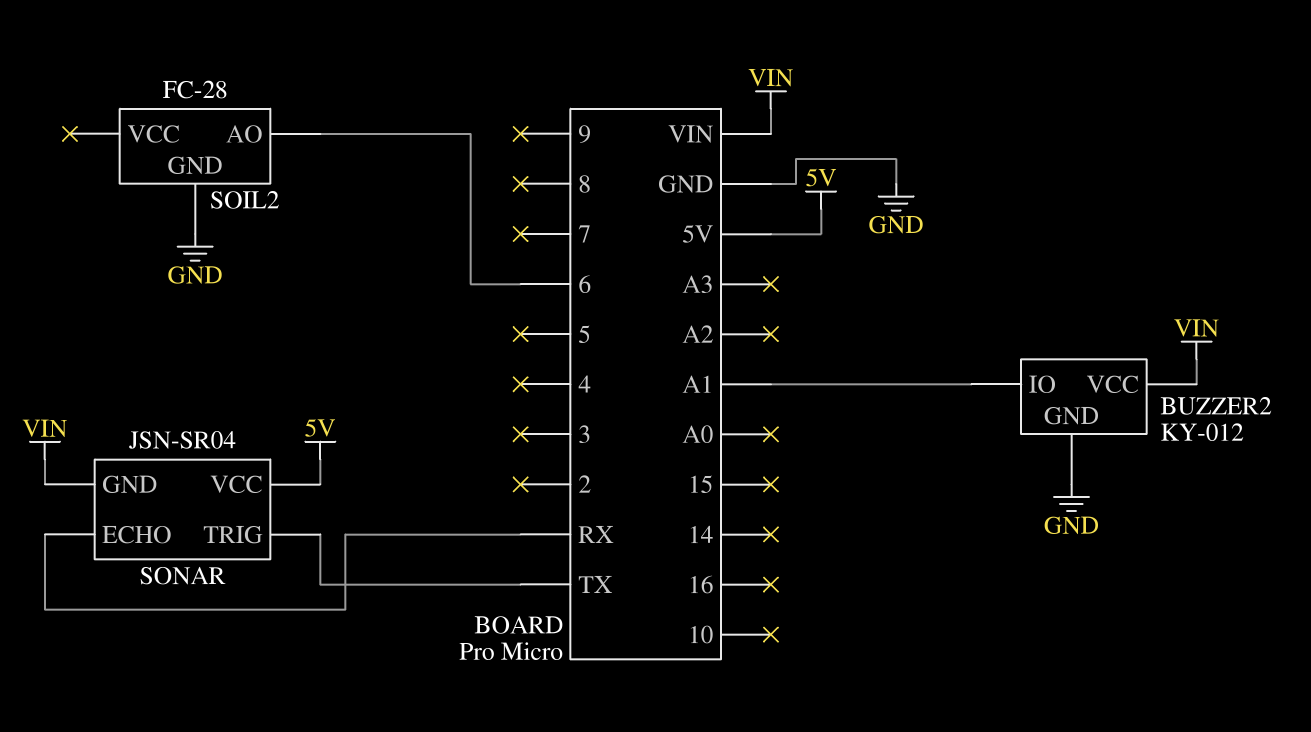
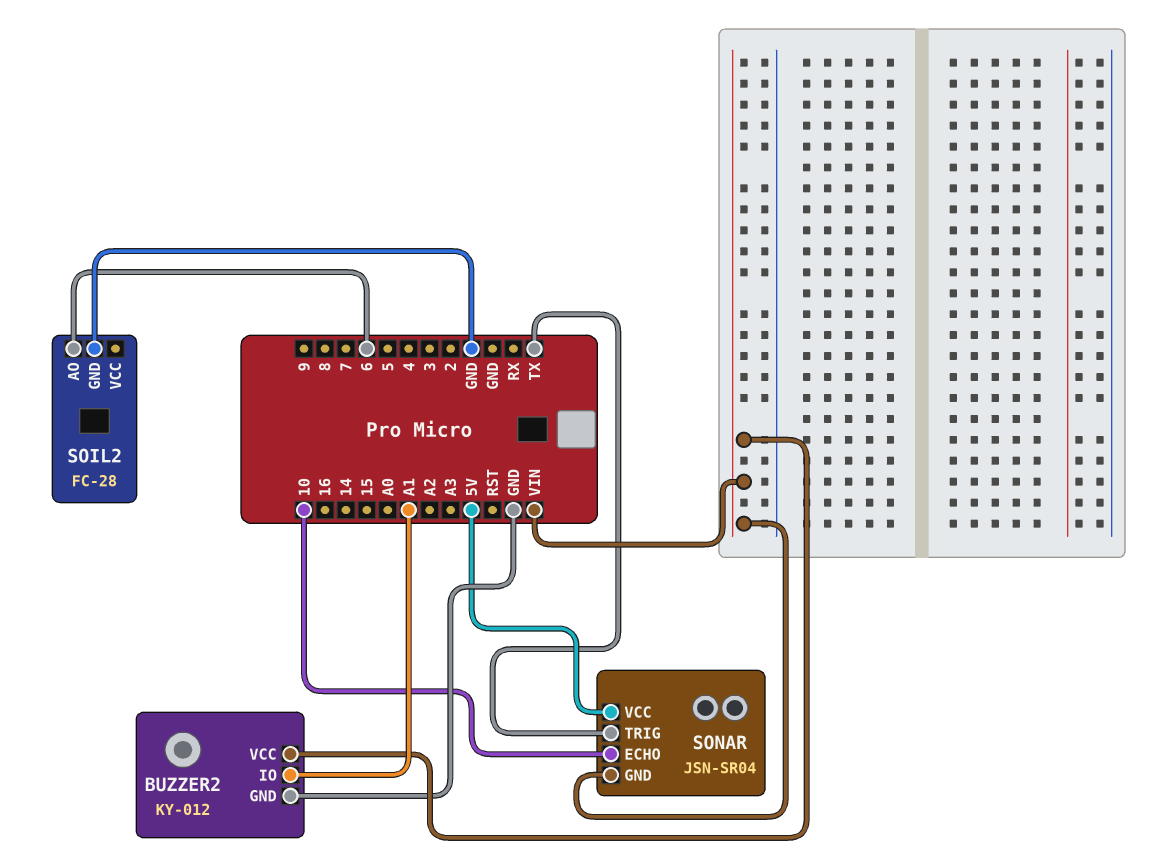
SONAR pin ECHO: RX -> 10

